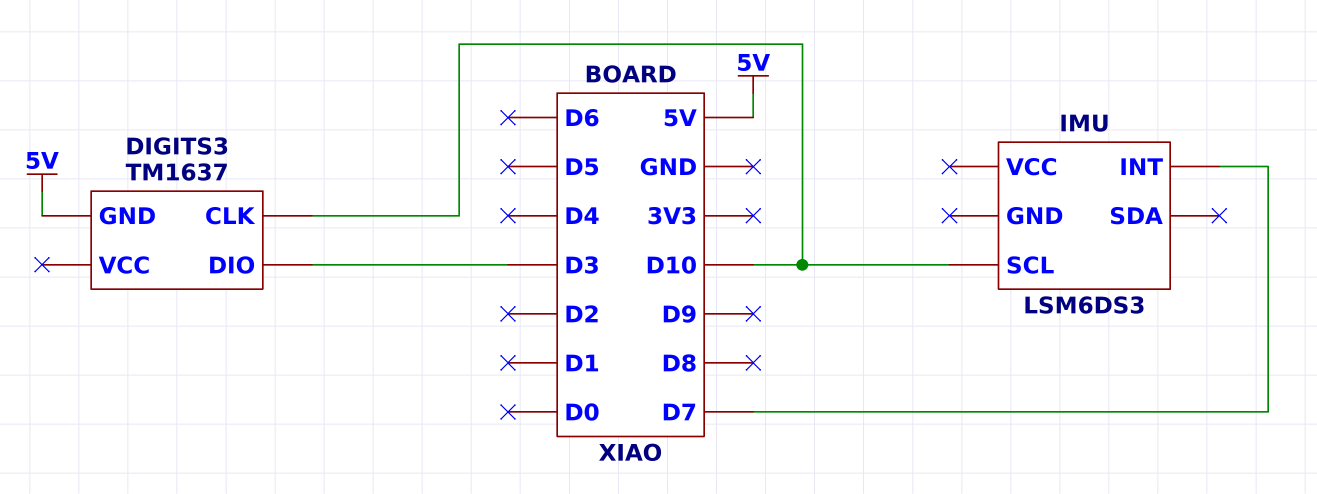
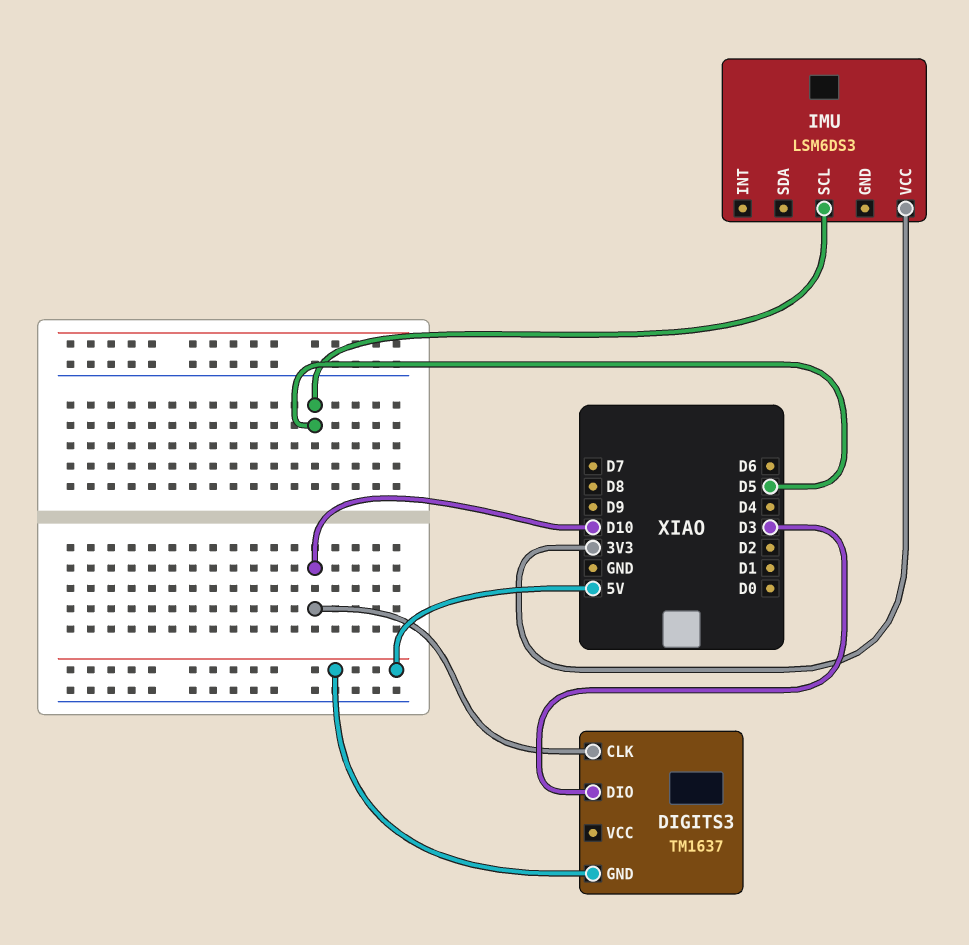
IMU pin INT: D7 -> none
IMU pin SCL: D10 -> D5
IMU pin VCC: none -> 3V3

